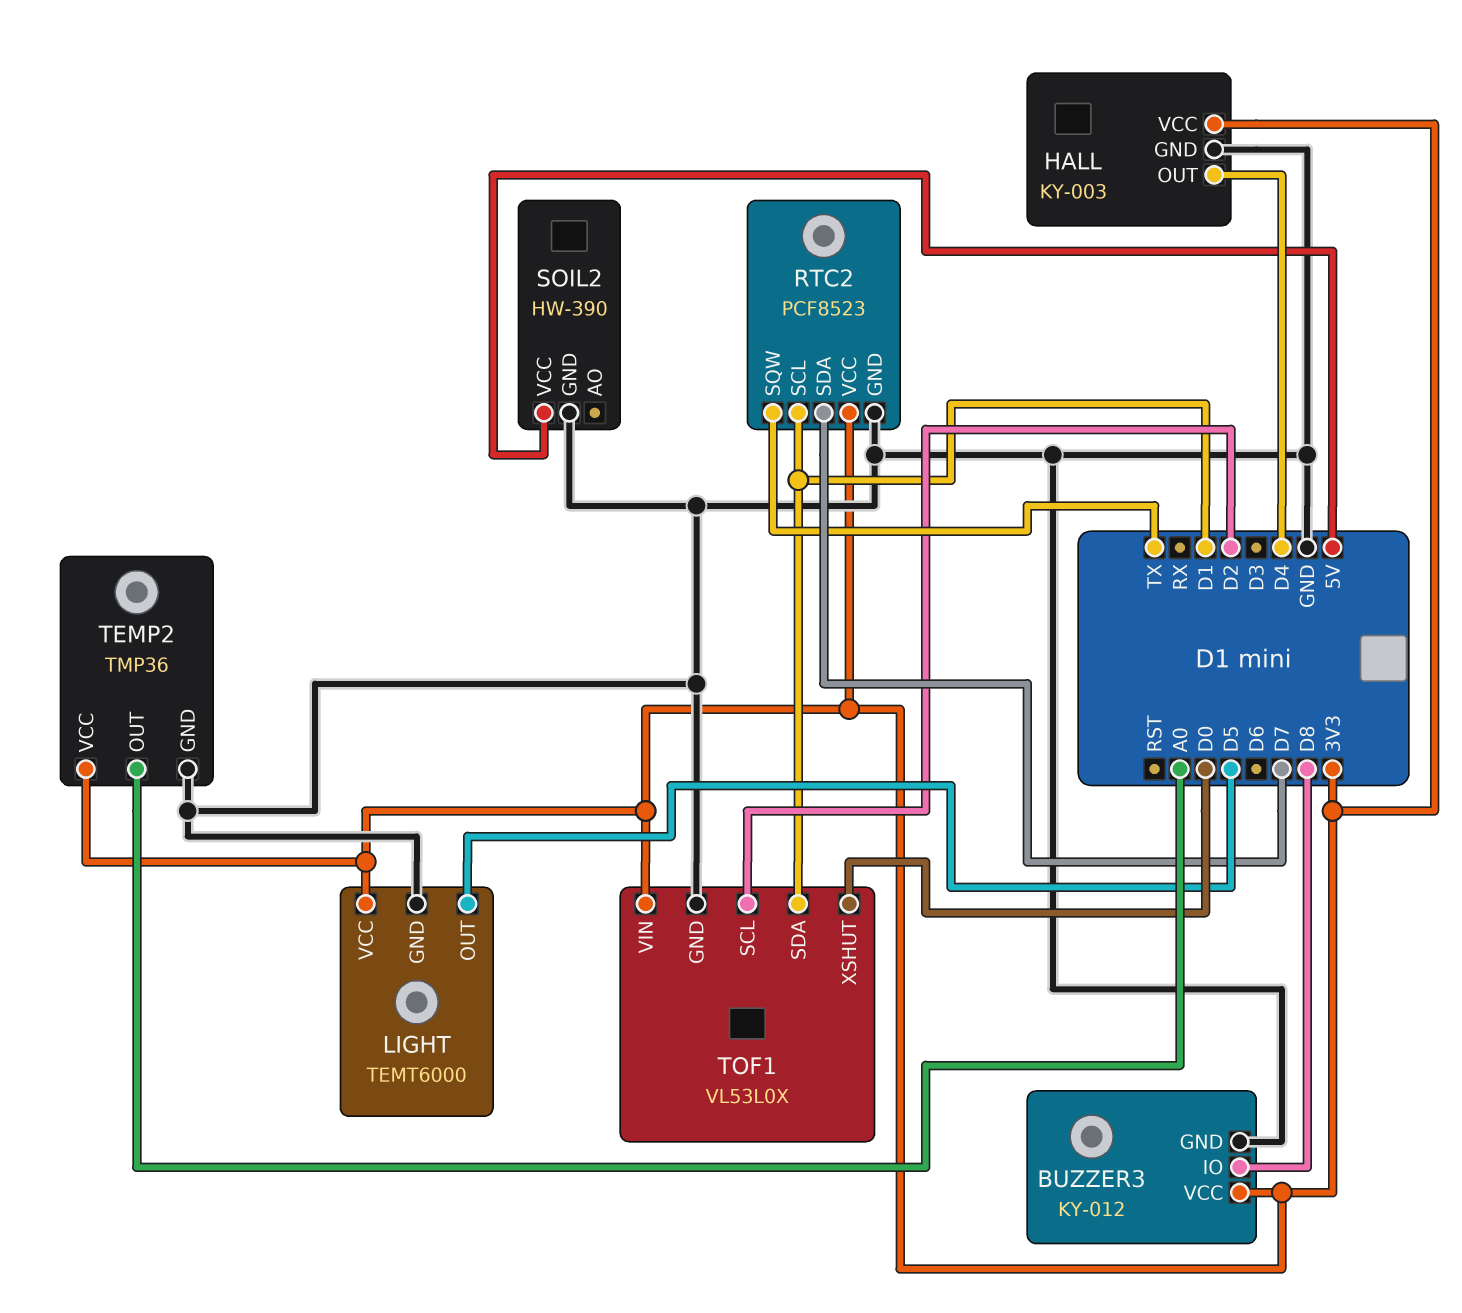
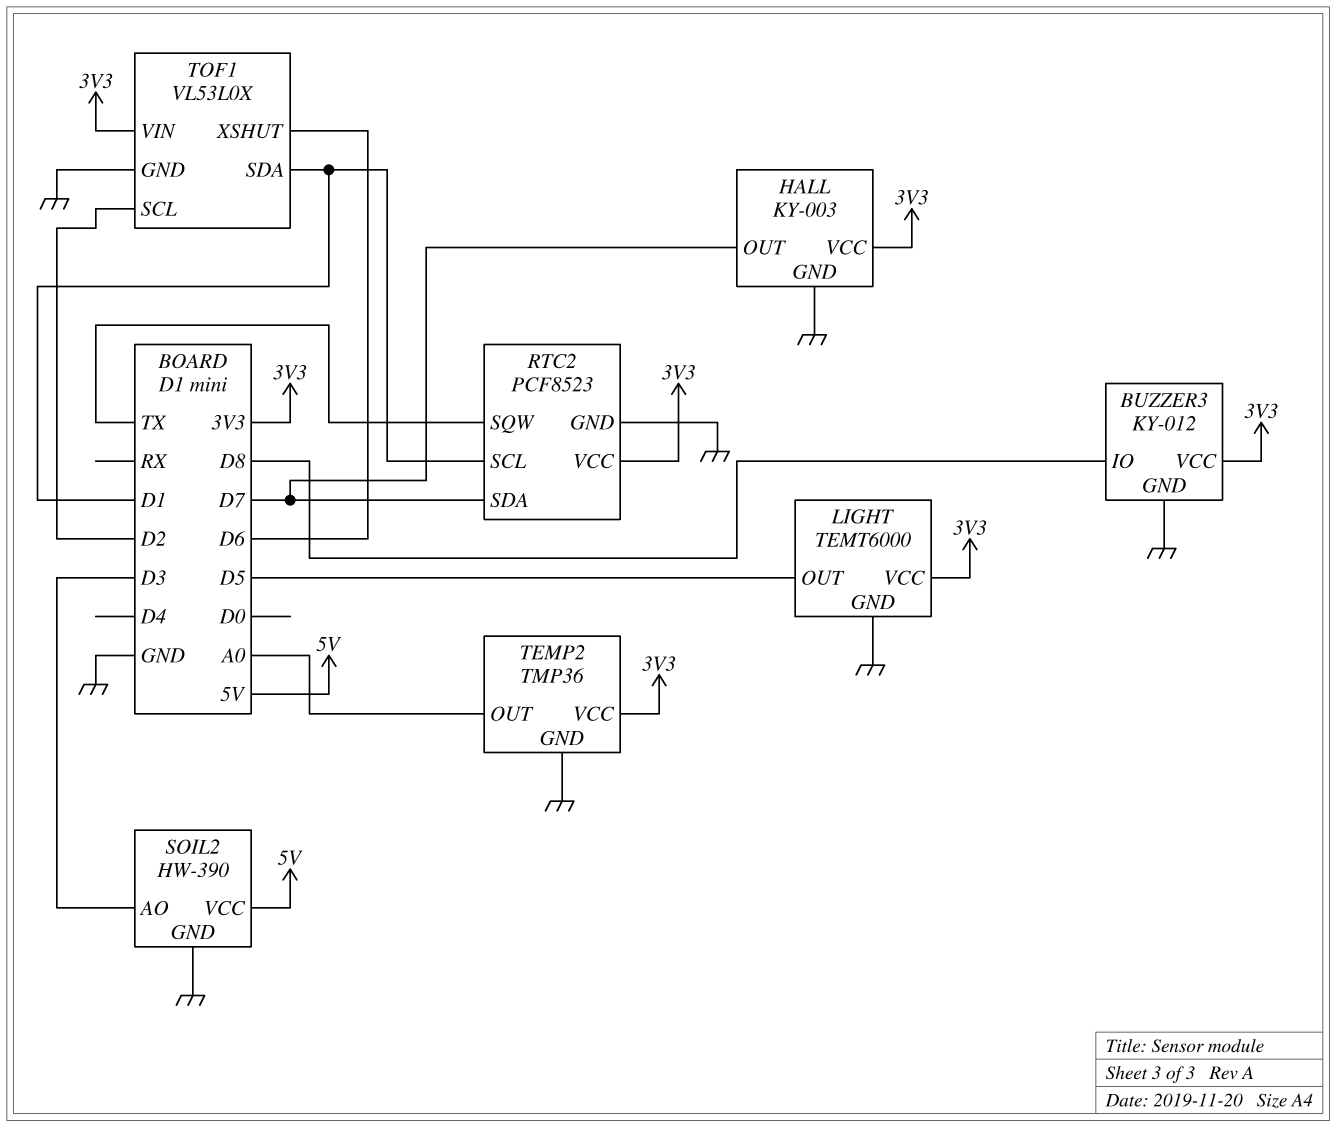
HALL pin OUT: D4 -> D7
SOIL2 pin AO: none -> D3
TOF1 pin XSHUT: D0 -> D6

